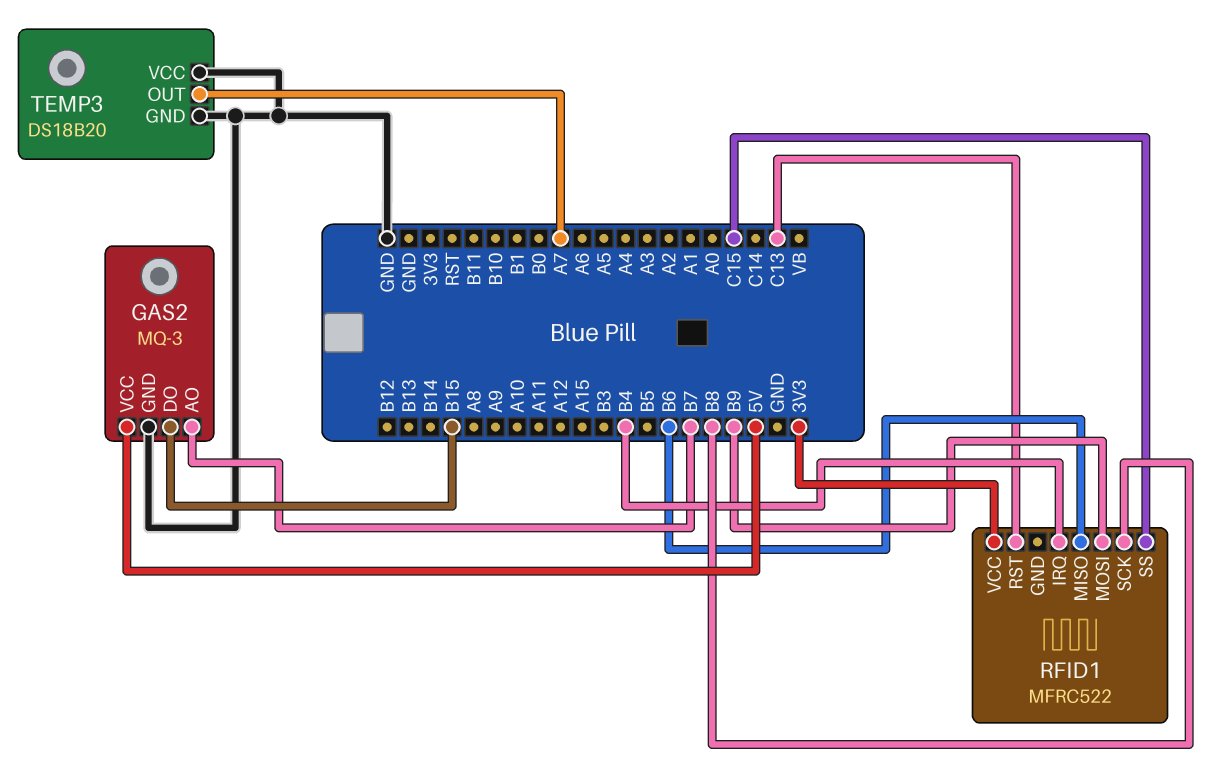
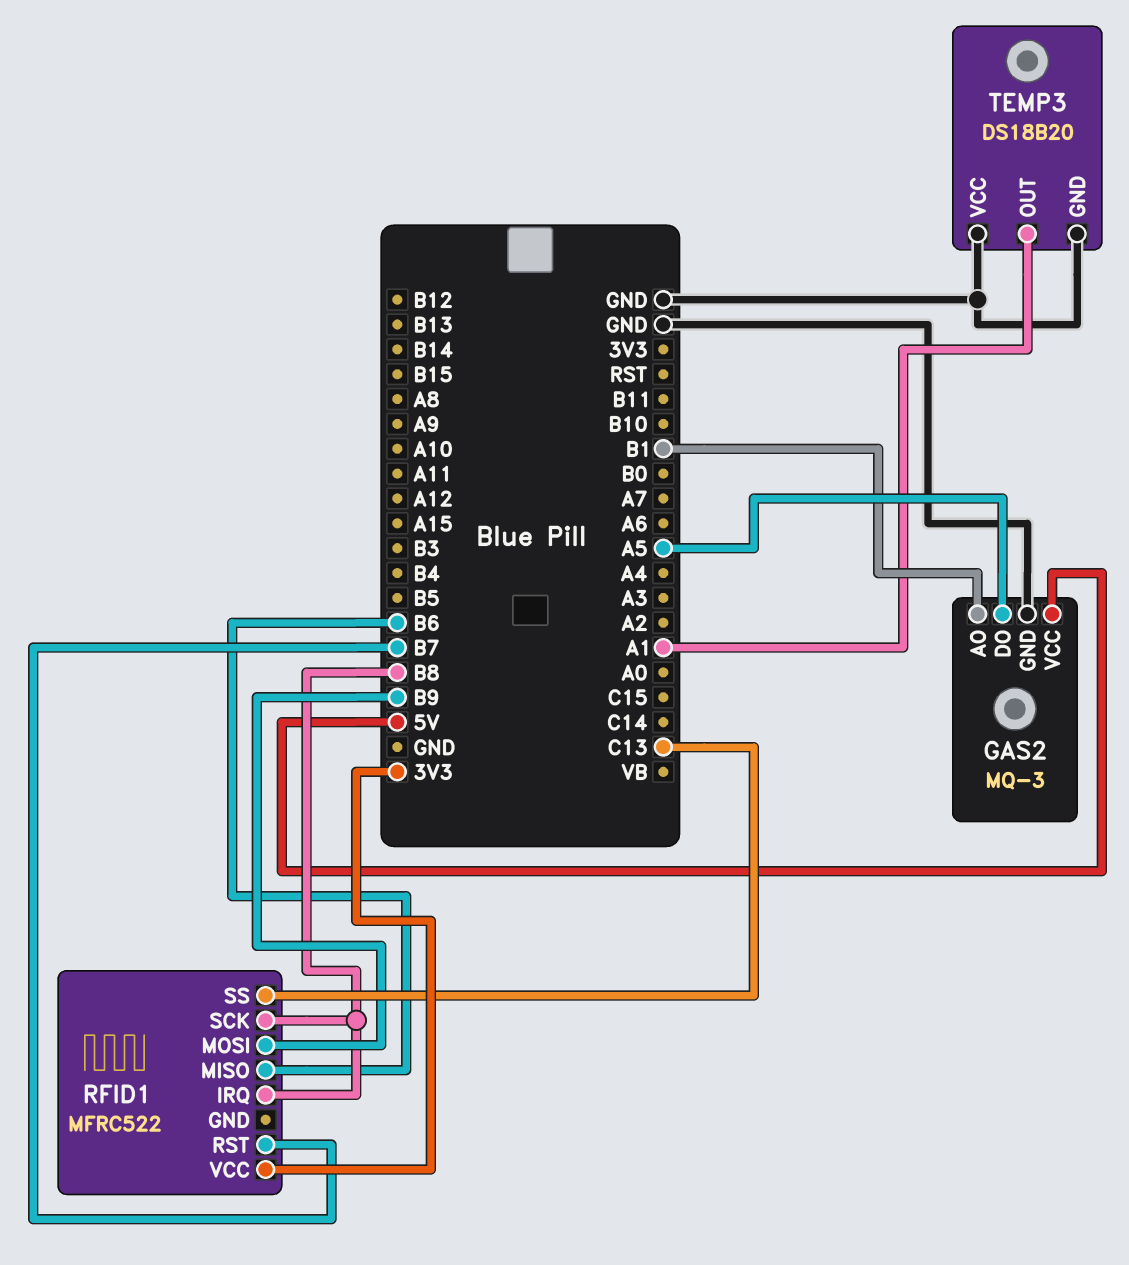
GAS2 pin AO: B7 -> B1
GAS2 pin DO: B15 -> A5
RFID1 pin IRQ: B4 -> B8
RFID1 pin RST: C13 -> B7
RFID1 pin SS: C15 -> C13
TEMP3 pin OUT: A7 -> A1

